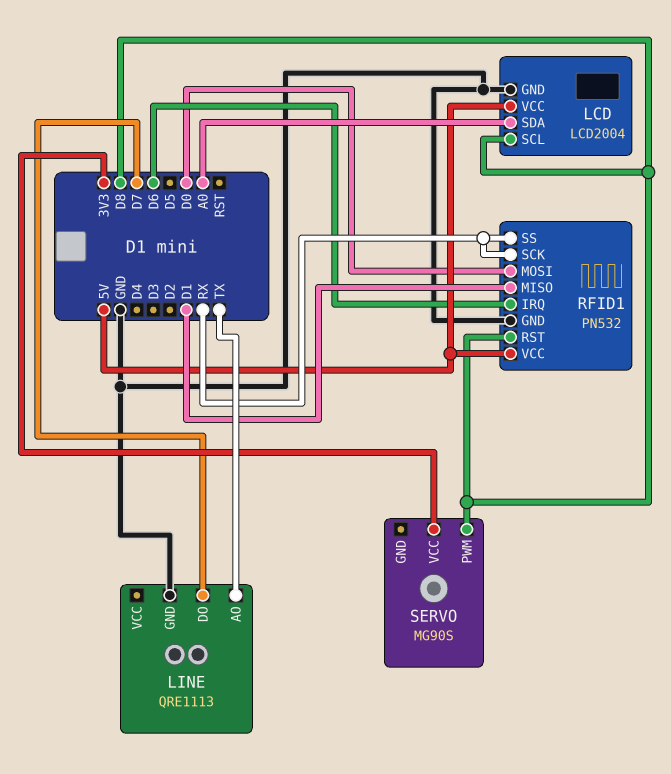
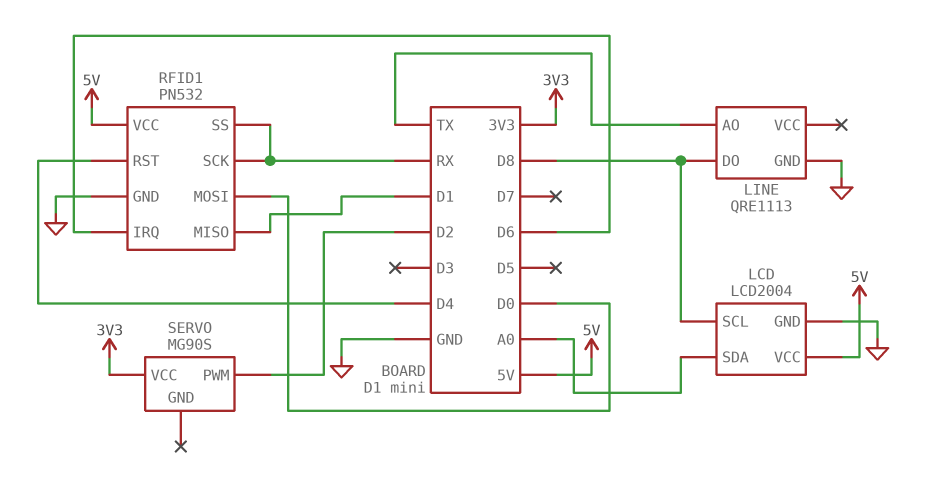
LINE pin DO: D7 -> D8
RFID1 pin RST: D8 -> D4
SERVO pin PWM: D8 -> D2

